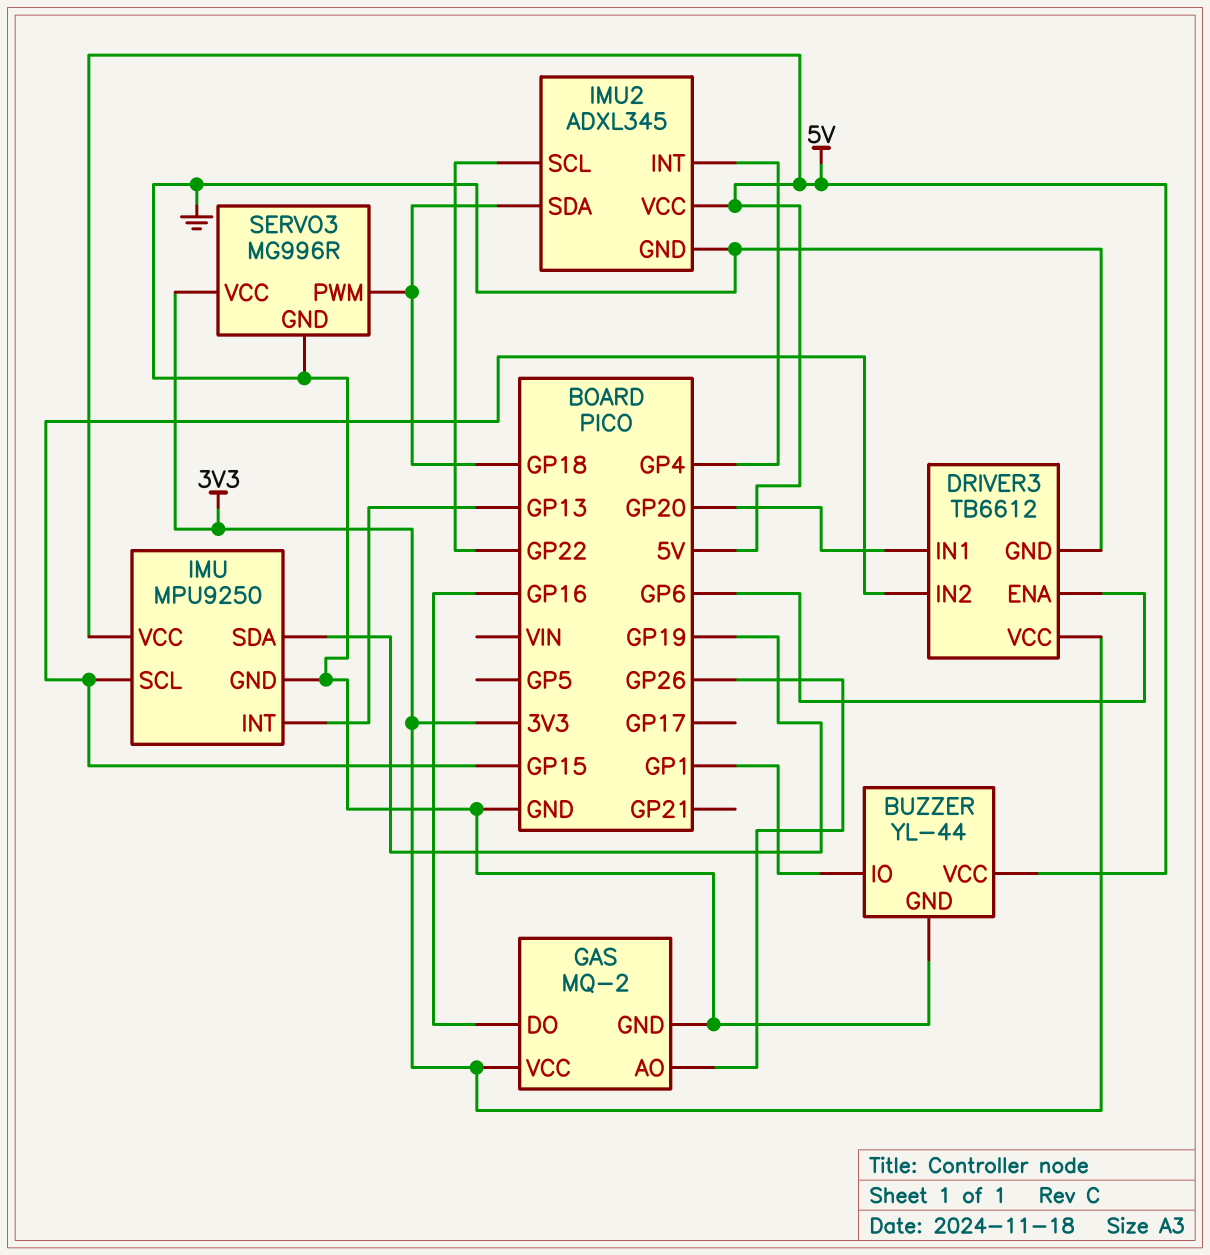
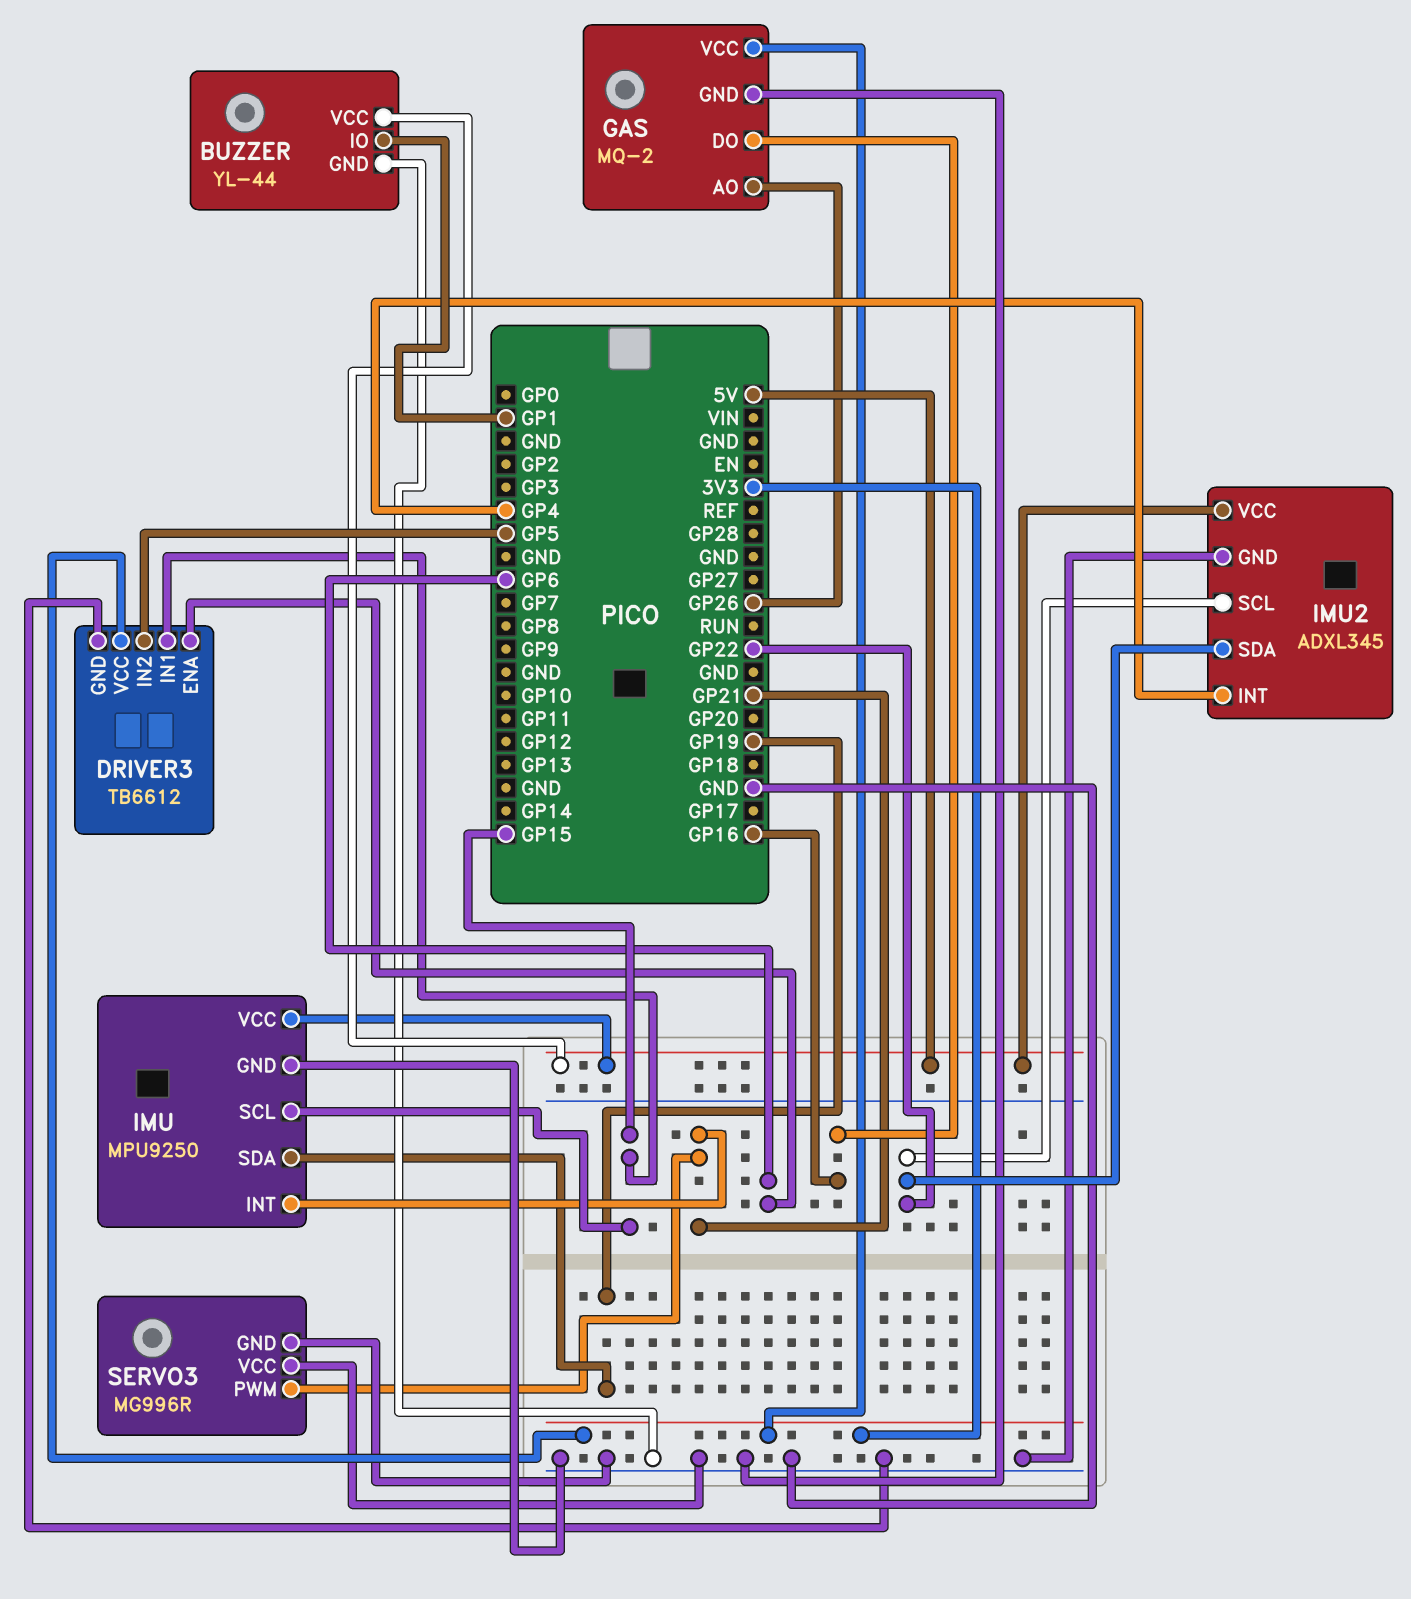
DRIVER3 pin IN1: GP20 -> GP15
DRIVER3 pin IN2: GP15 -> GP5
IMU pin INT: GP13 -> GP21
IMU2 pin SDA: GP18 -> GP22
SERVO3 pin PWM: GP18 -> GP21
SERVO3 pin VCC: 3V3 -> GND

